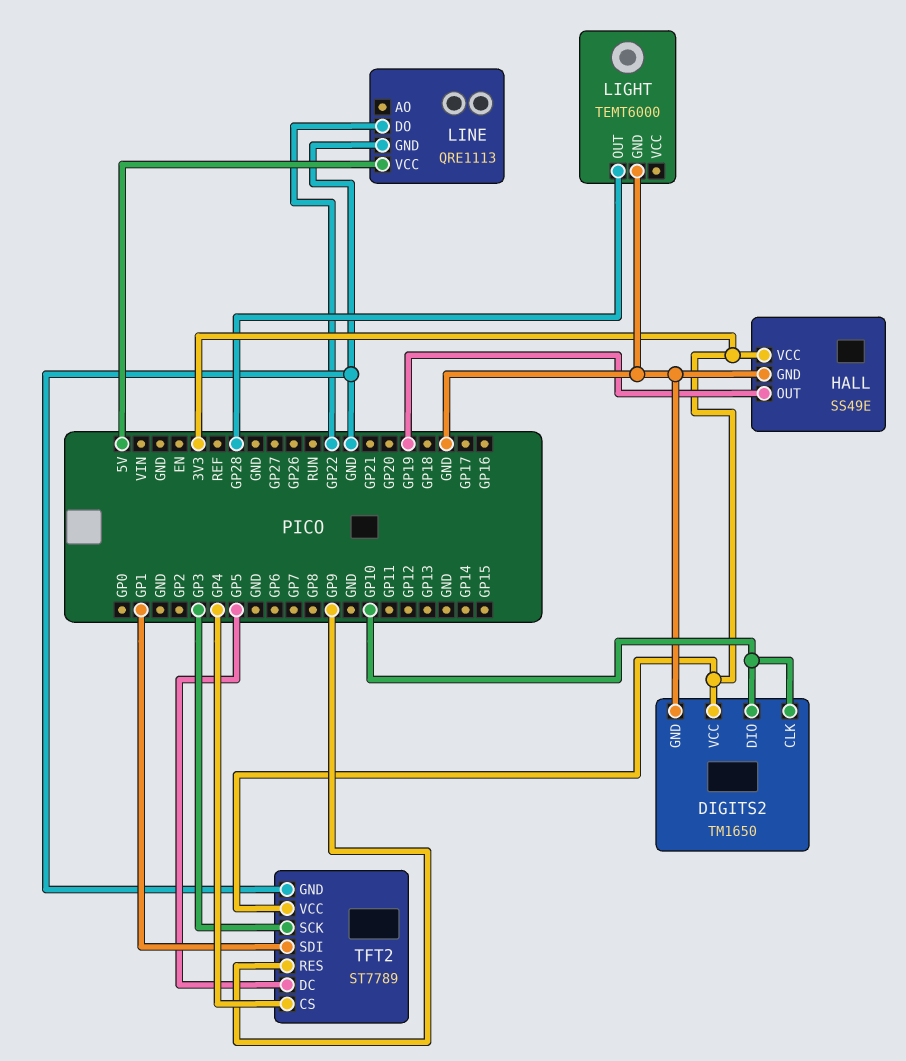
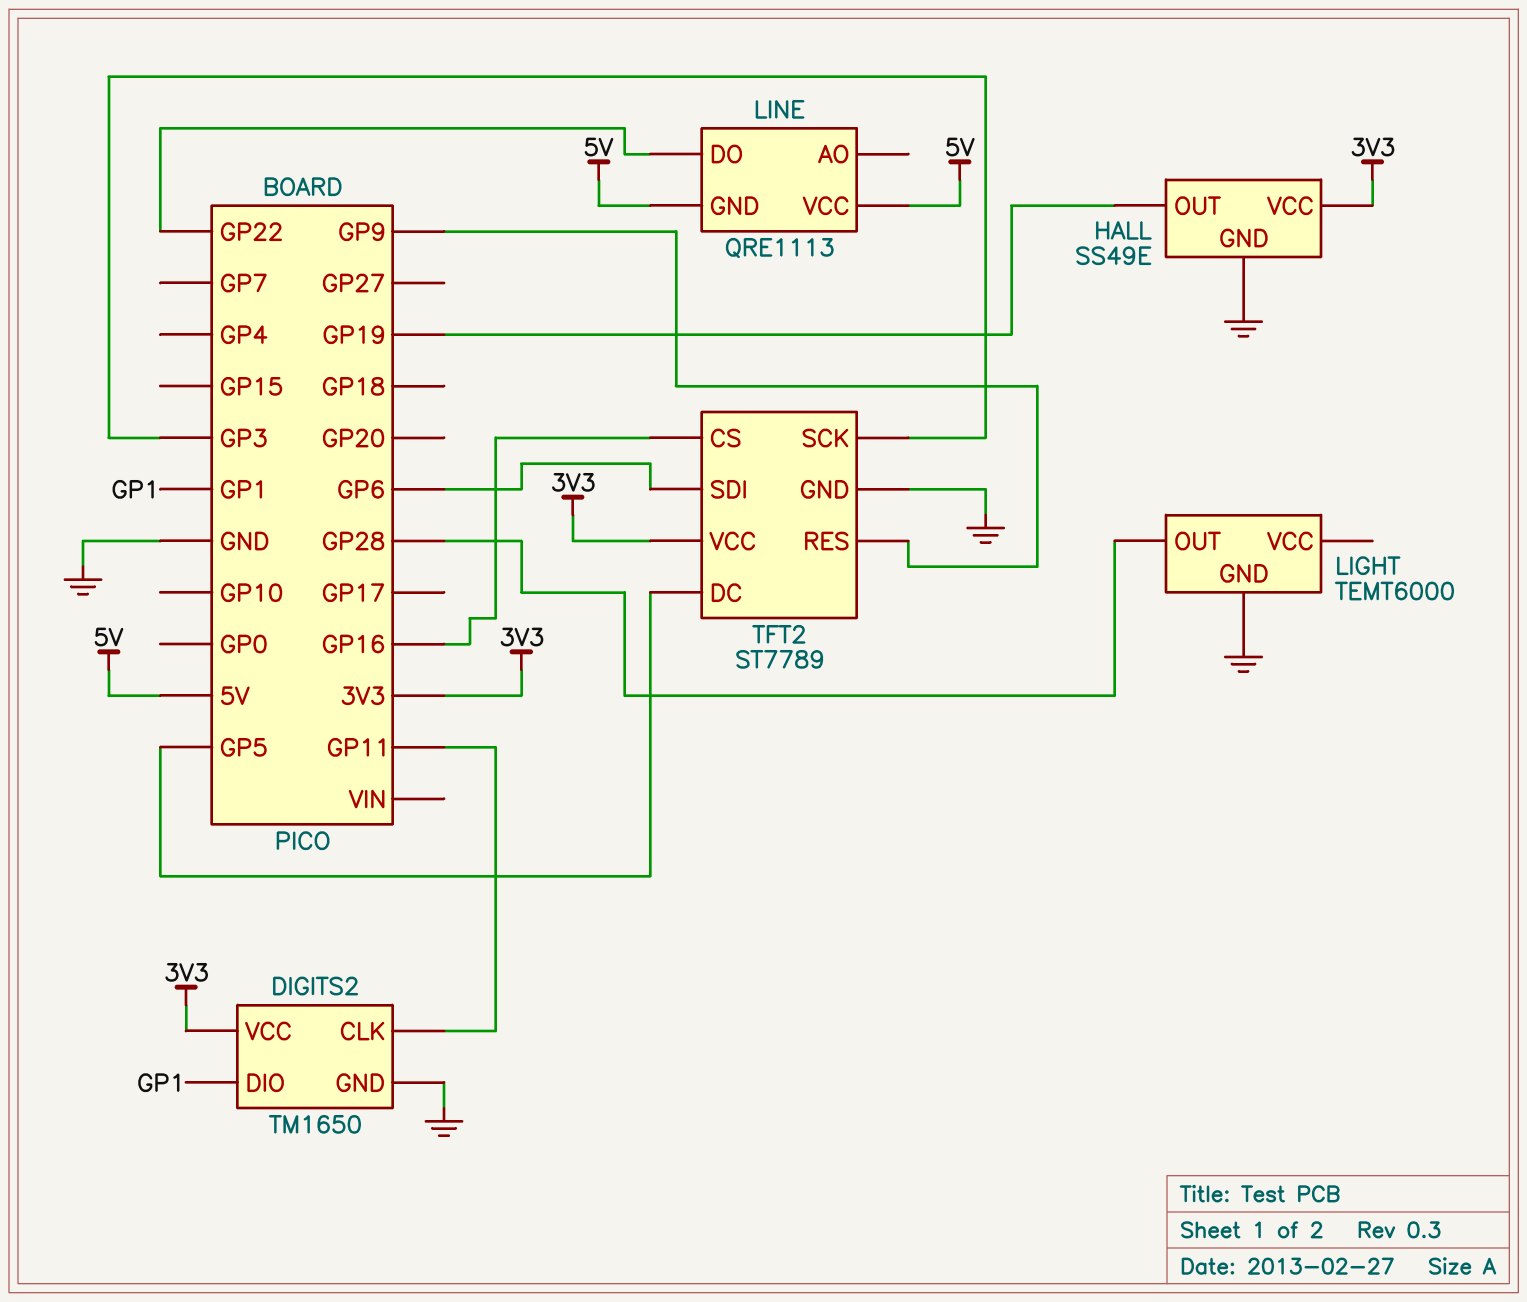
DIGITS2 pin CLK: GP10 -> GP11
DIGITS2 pin DIO: GP10 -> GP1
LINE pin GND: GND -> 5V
TFT2 pin CS: GP4 -> GP16
TFT2 pin SDI: GP1 -> GP6

